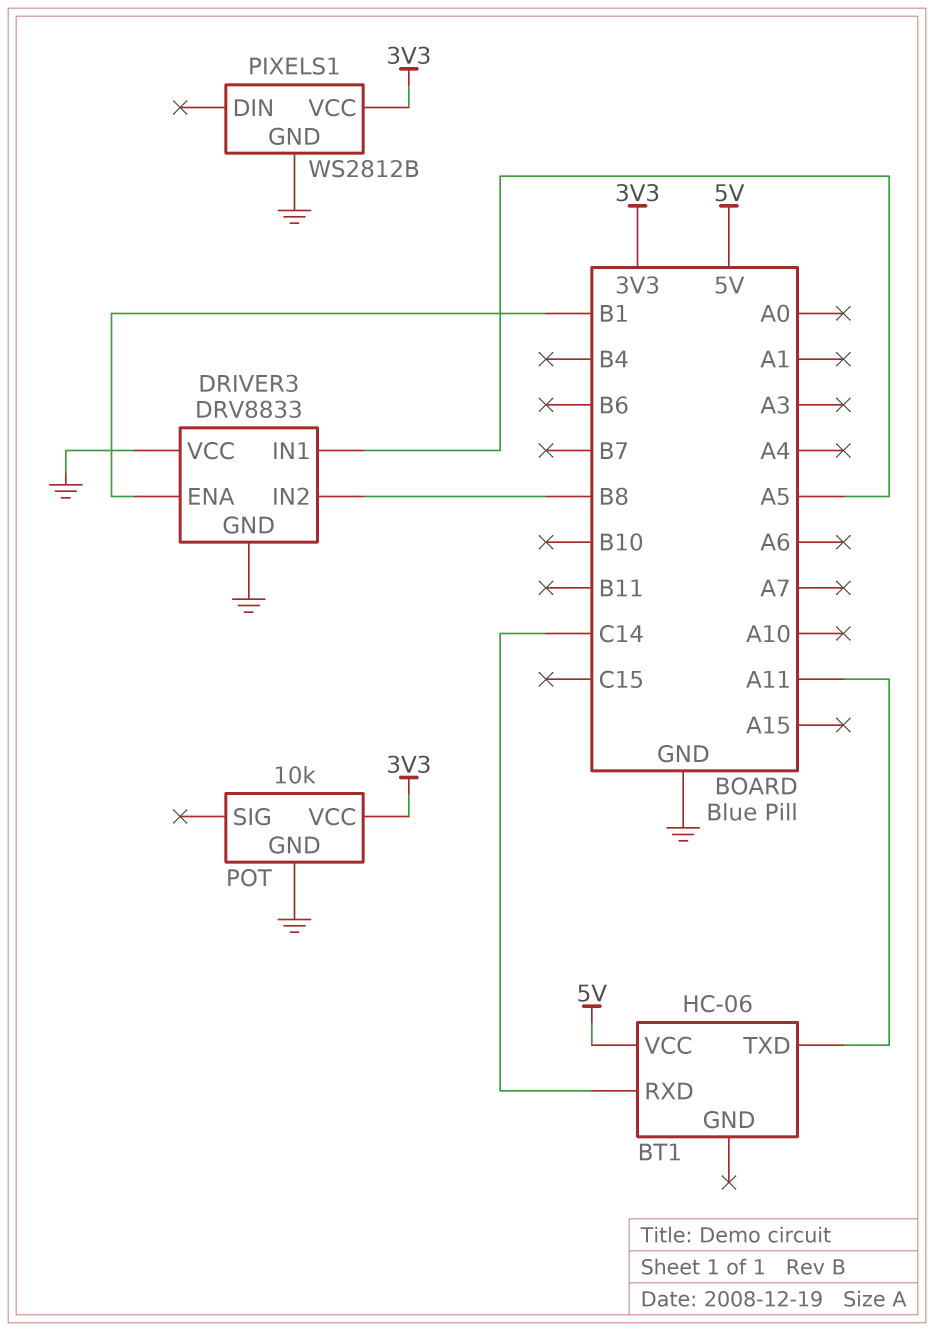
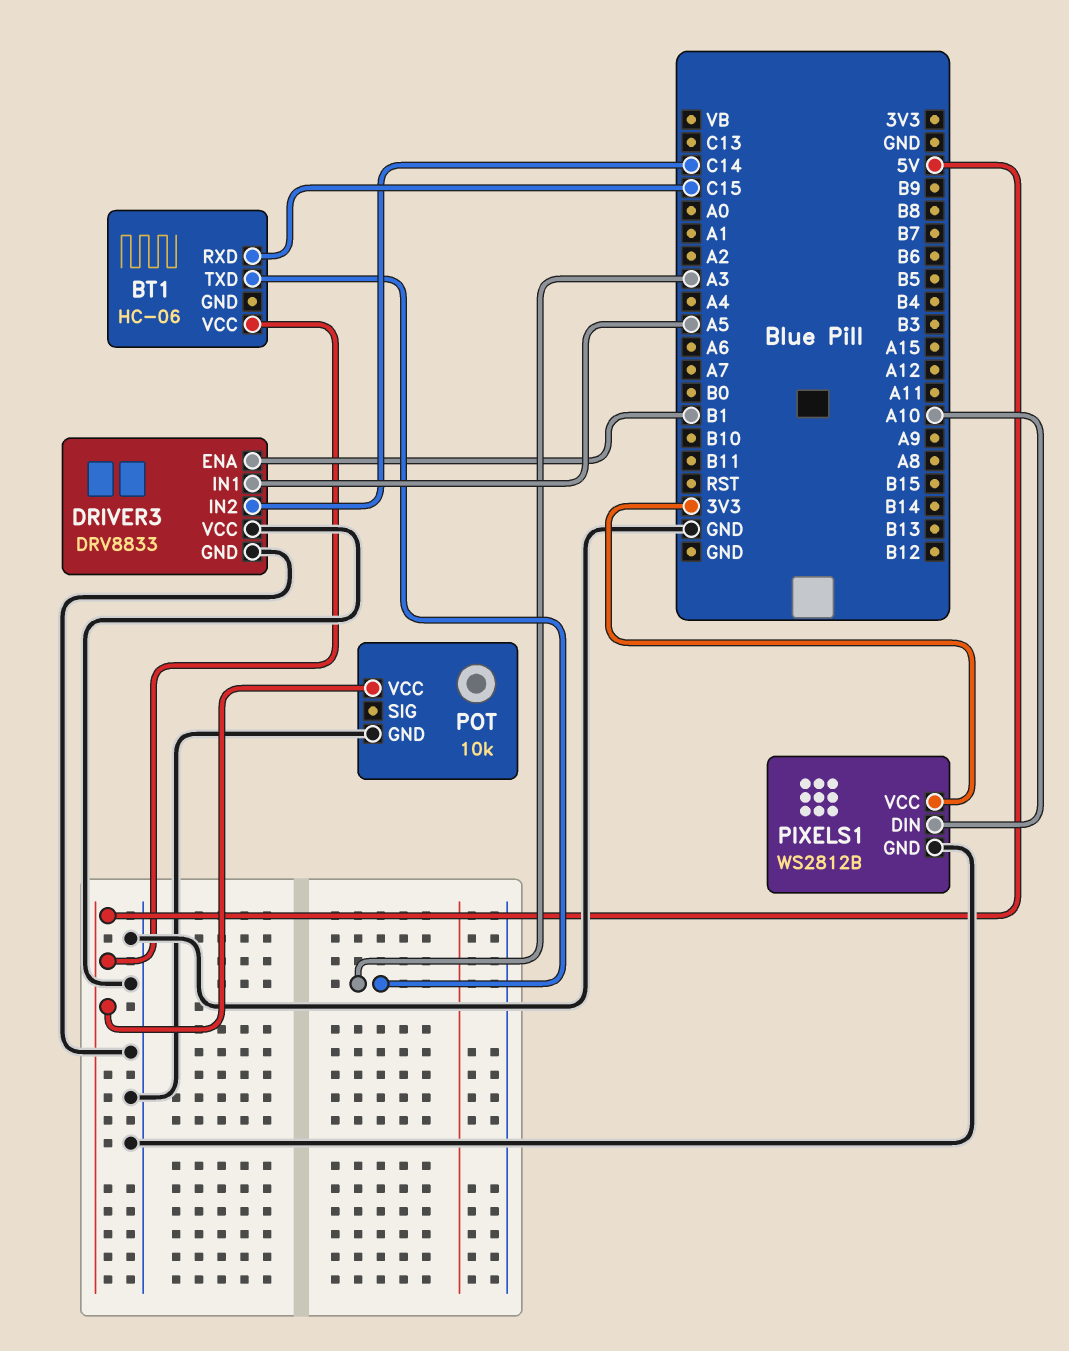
BT1 pin RXD: C14 -> C15
BT1 pin TXD: A11 -> A3
DRIVER3 pin IN2: B8 -> C14
PIXELS1 pin DIN: none -> A10
POT pin VCC: 3V3 -> 5V

